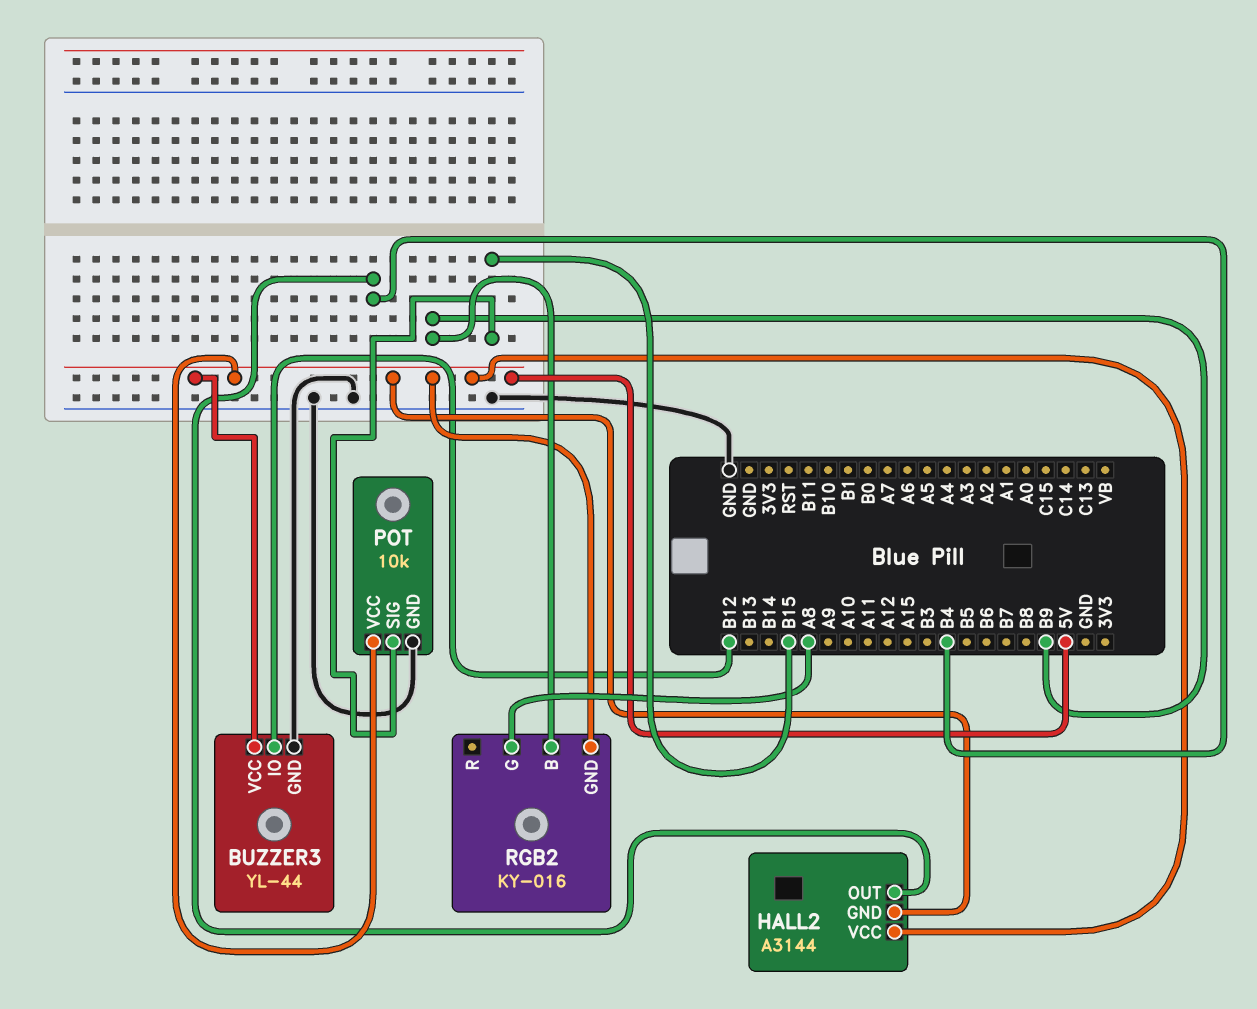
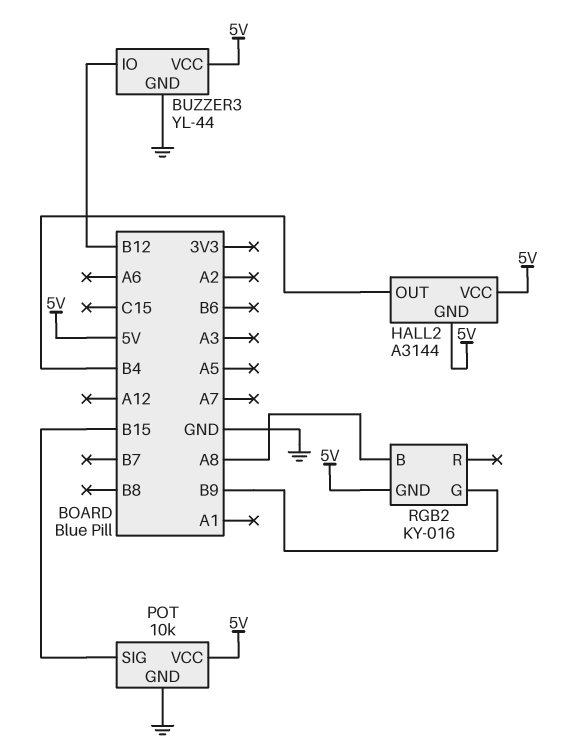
RGB2 pin B: B9 -> A8
RGB2 pin G: A8 -> B9

